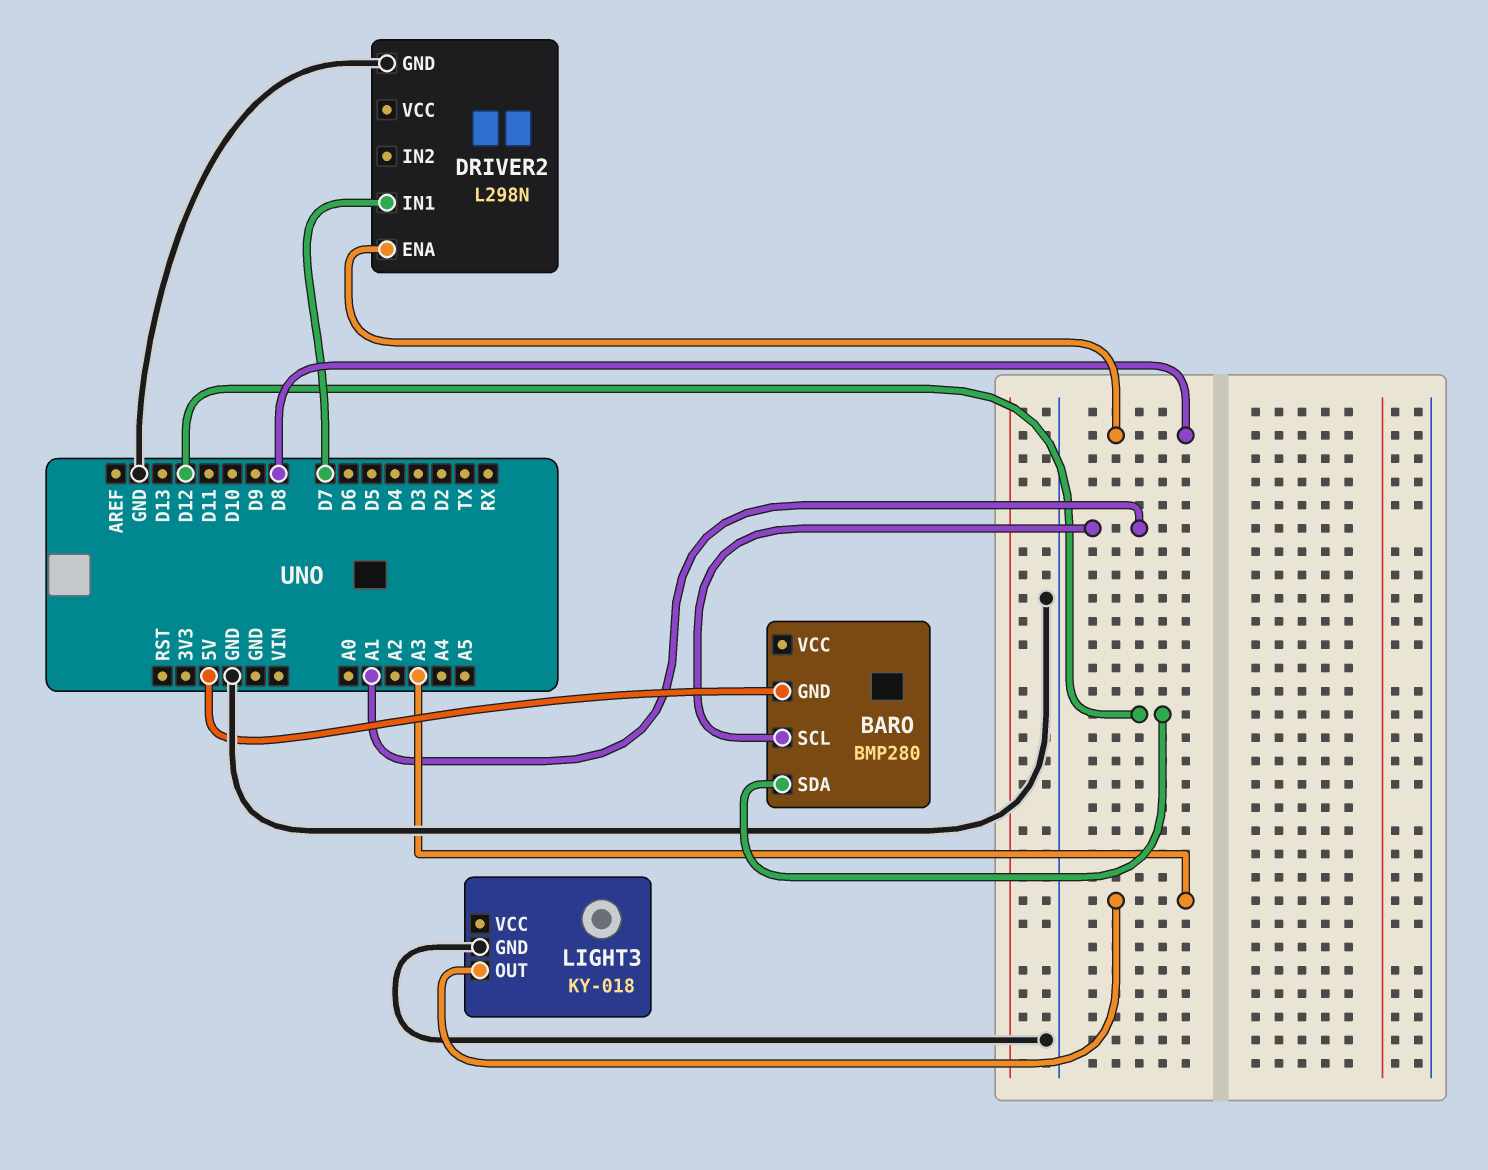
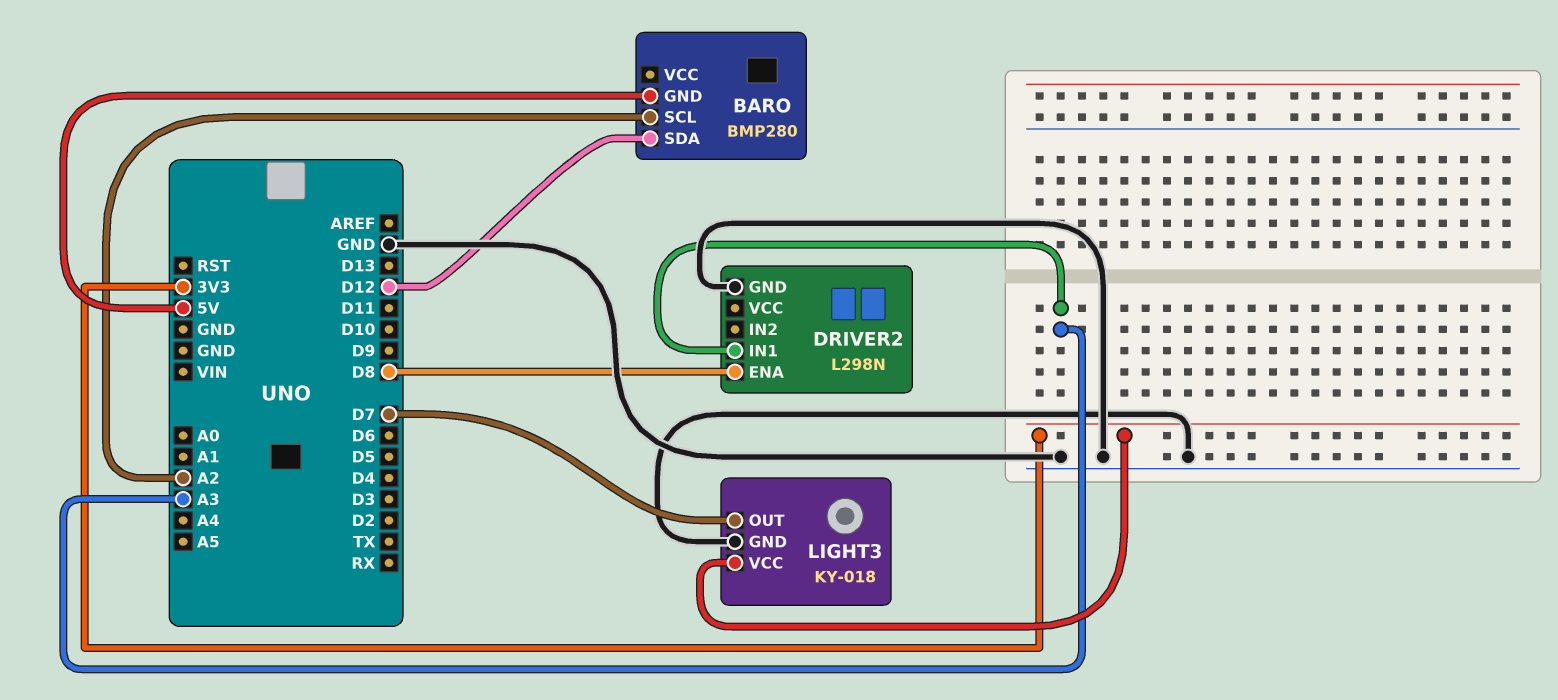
BARO pin SCL: A1 -> A2
DRIVER2 pin IN1: D7 -> A3
LIGHT3 pin OUT: A3 -> D7
LIGHT3 pin VCC: none -> 3V3

